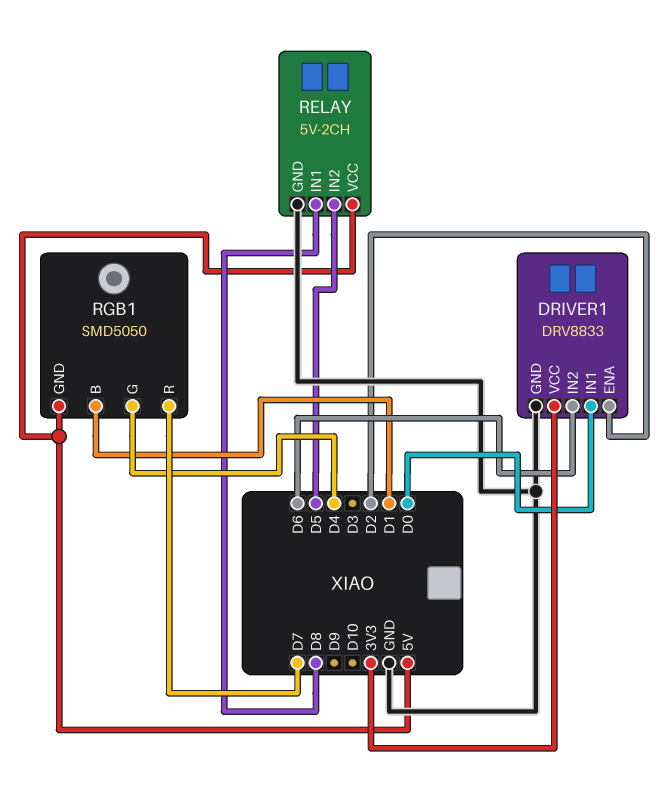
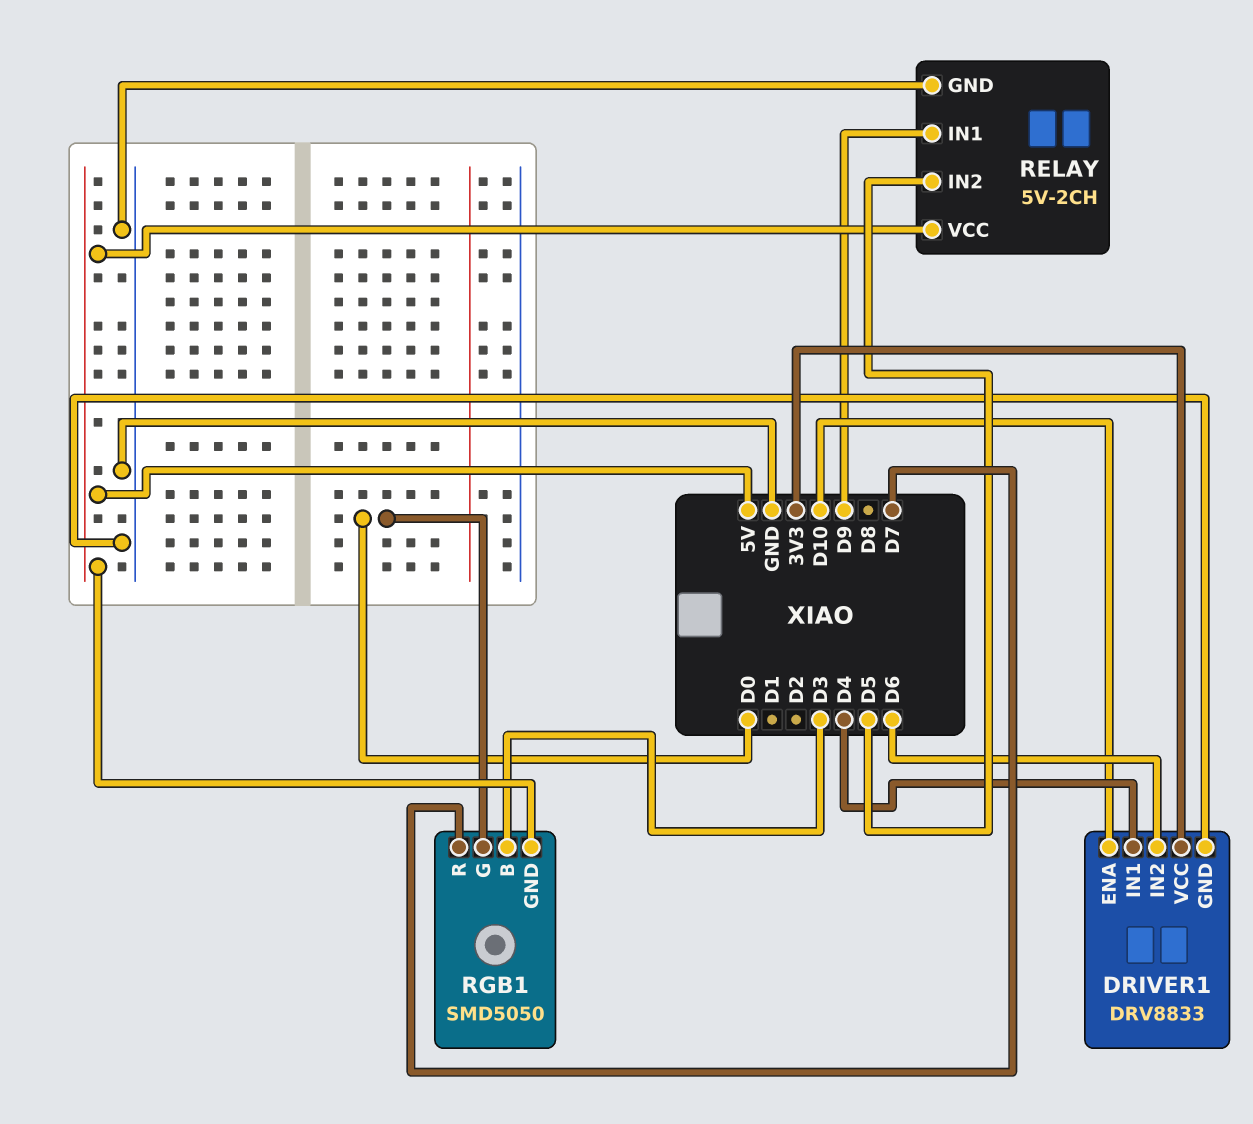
DRIVER1 pin ENA: D2 -> D10
DRIVER1 pin IN1: D0 -> D4
RELAY pin IN1: D8 -> D9
RGB1 pin B: D1 -> D3
RGB1 pin G: D4 -> D0

